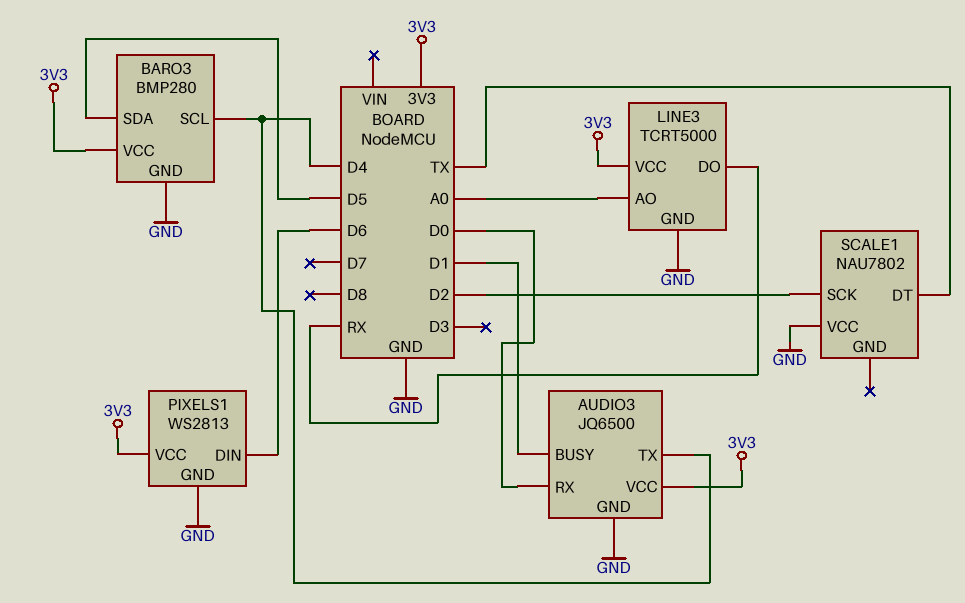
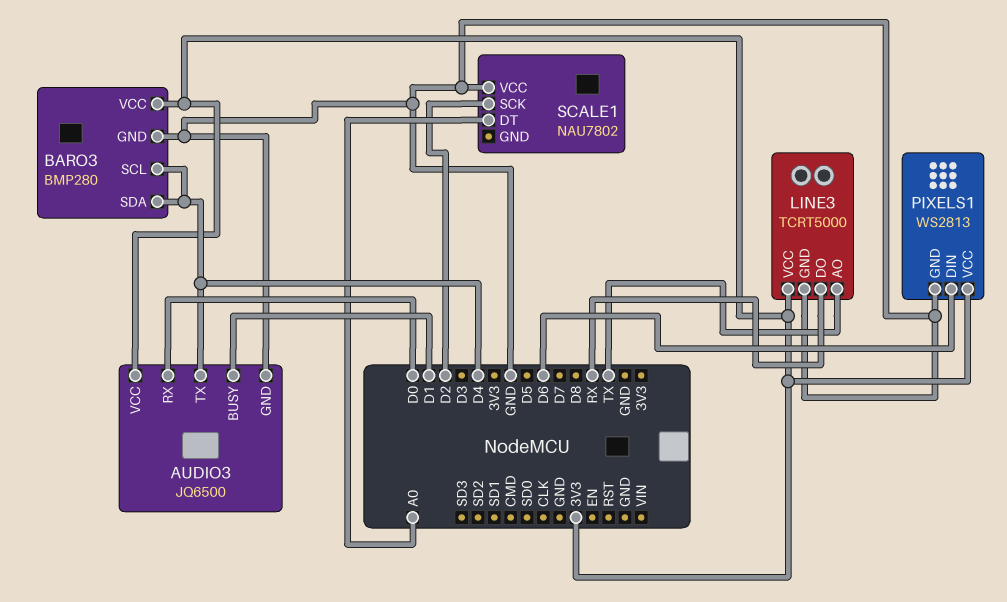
BARO3 pin SDA: D5 -> D4
LINE3 pin AO: A0 -> TX
SCALE1 pin DT: TX -> A0

